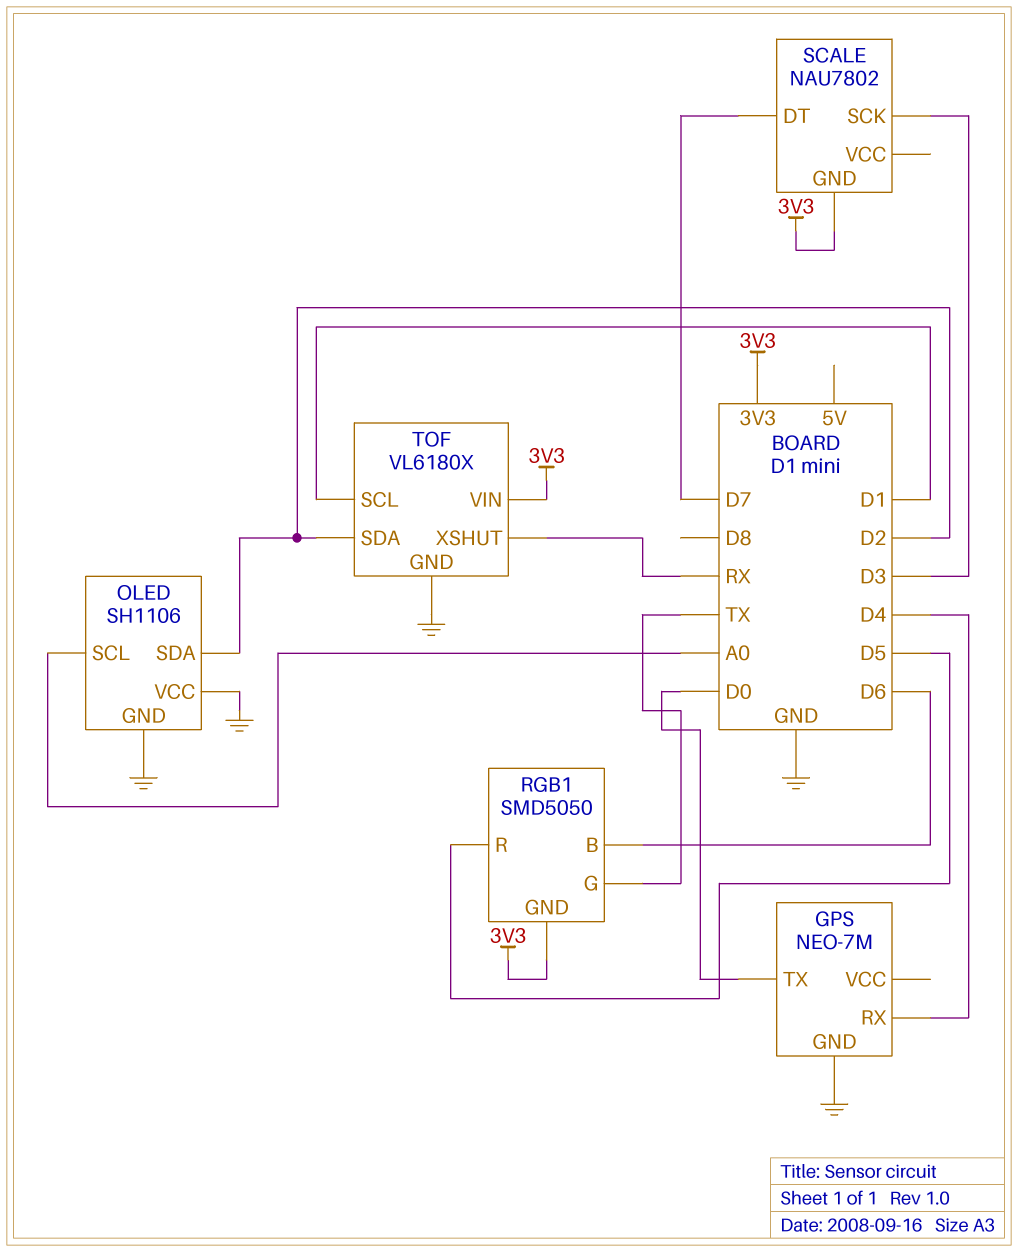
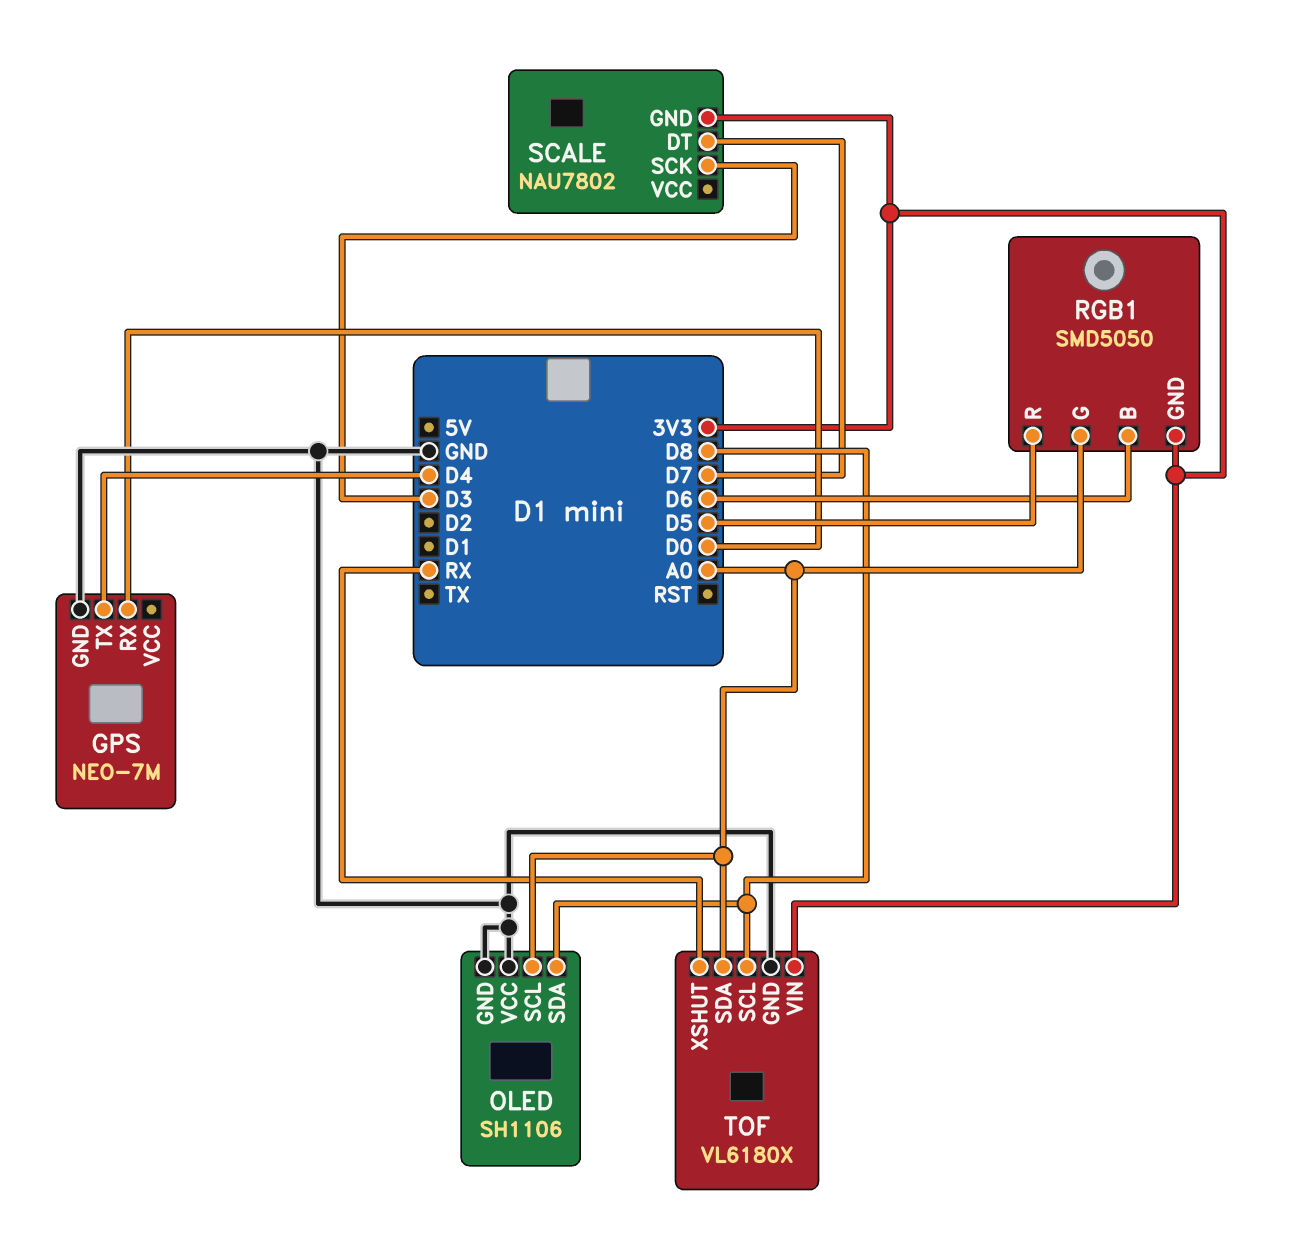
GPS pin RX: D4 -> D0
GPS pin TX: D0 -> D4
OLED pin SDA: D2 -> D8
RGB1 pin G: TX -> A0
TOF pin SCL: D1 -> D8
TOF pin SDA: D2 -> A0

